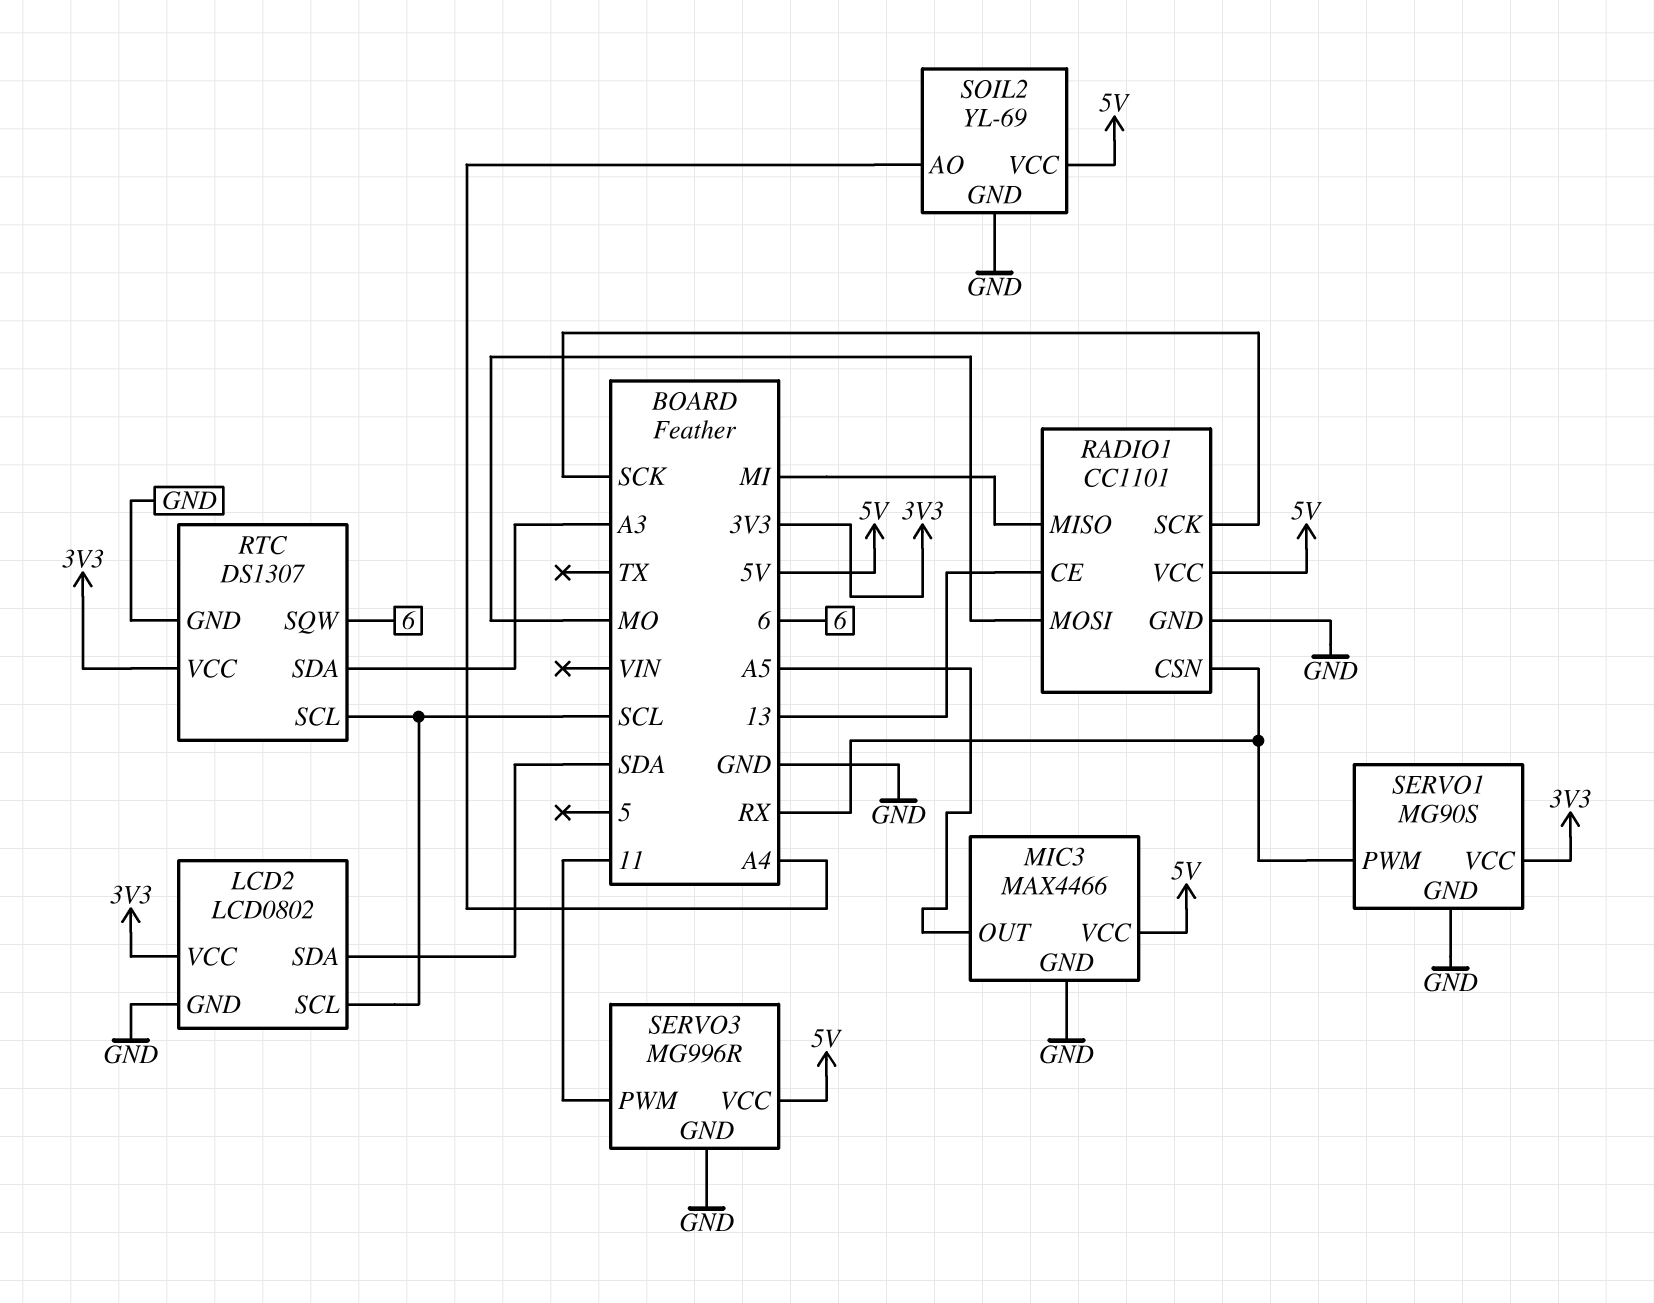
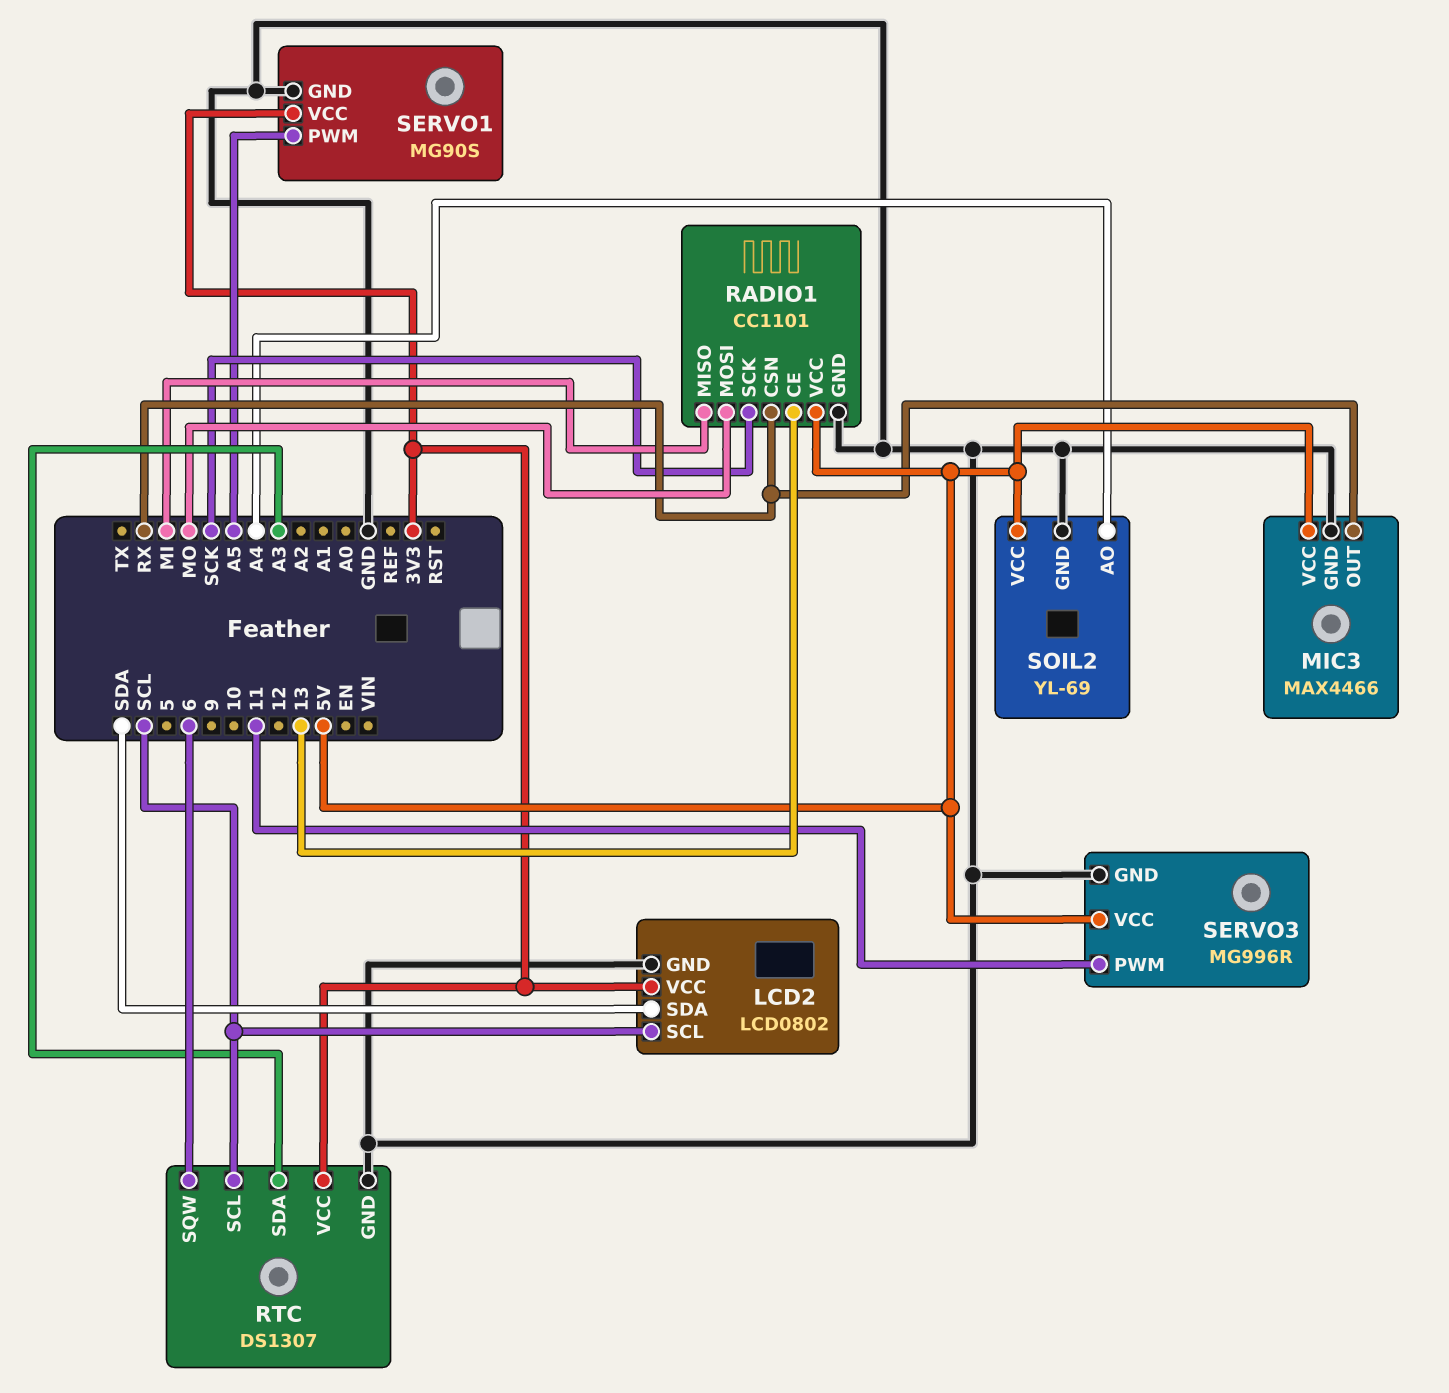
MIC3 pin OUT: A5 -> RX
SERVO1 pin PWM: RX -> A5

